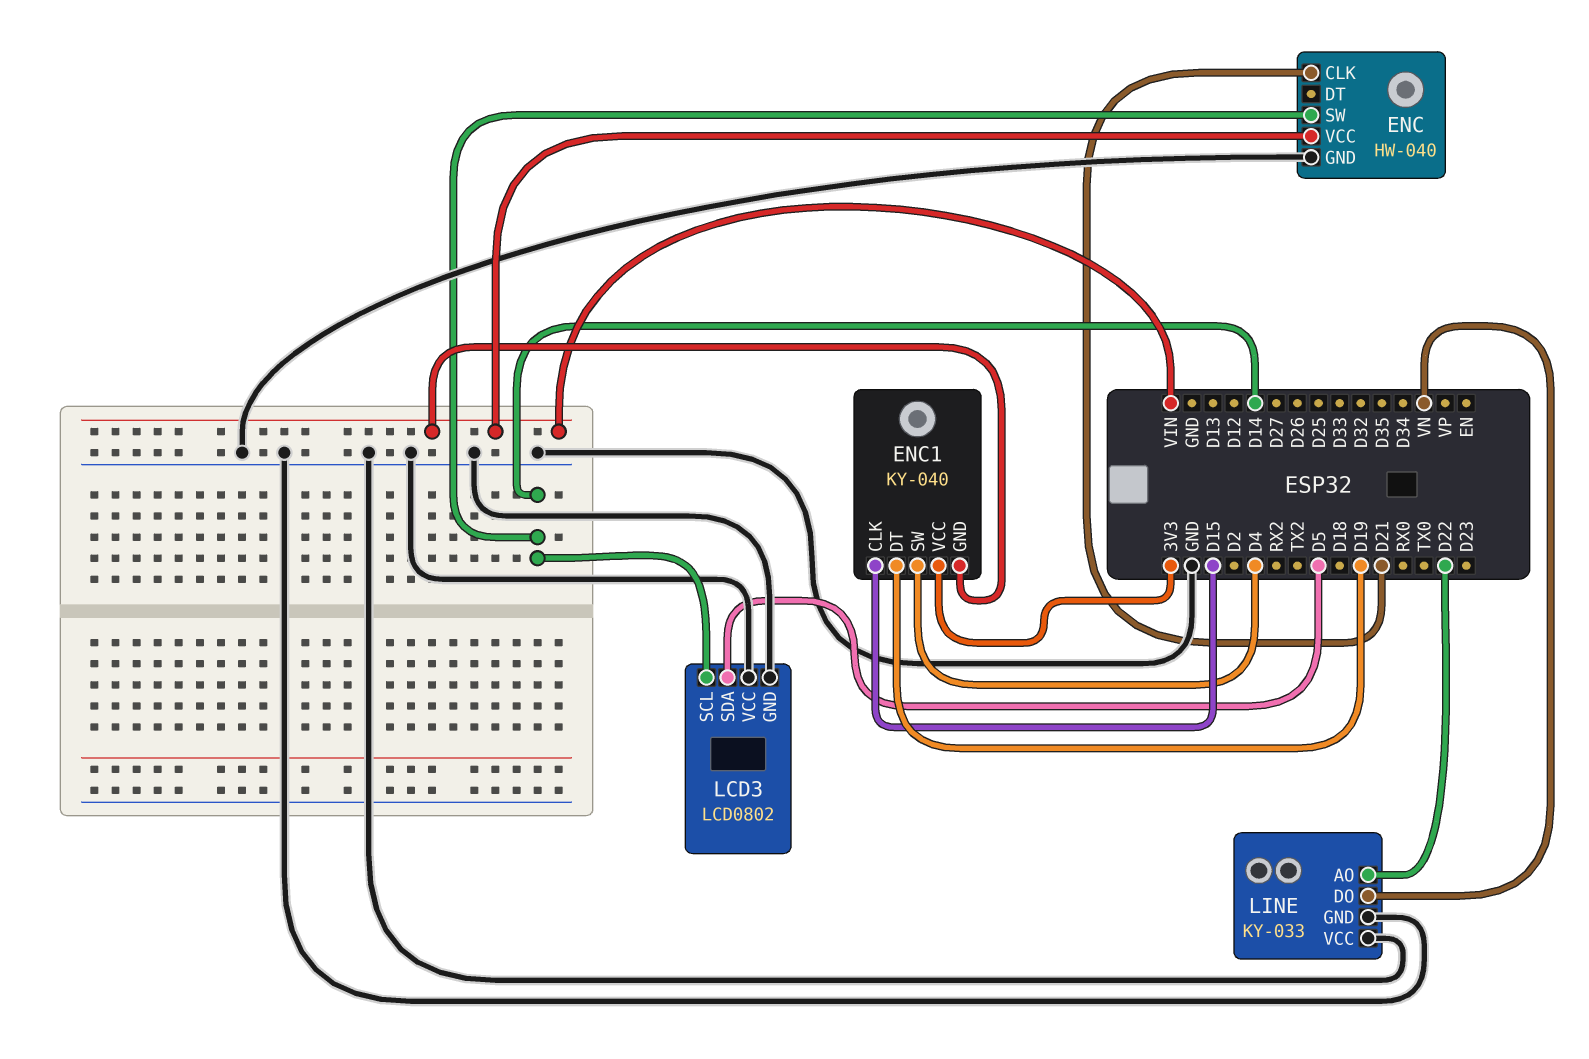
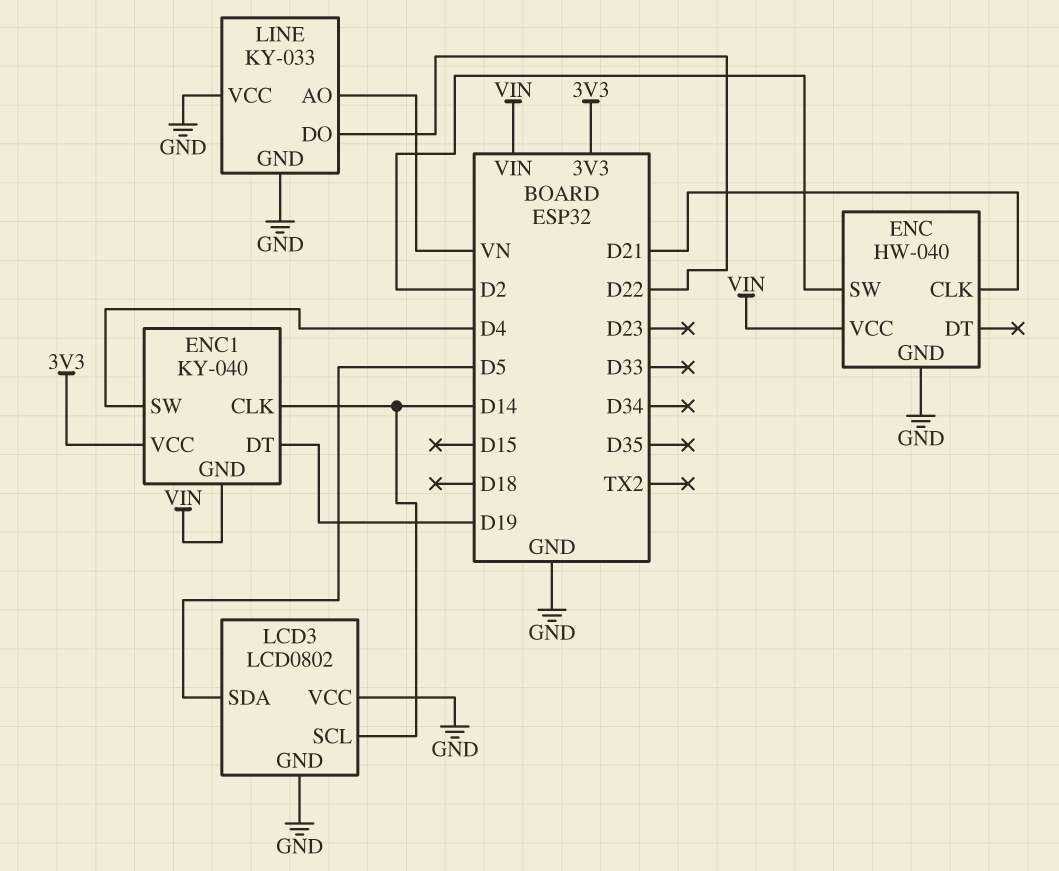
ENC pin SW: D14 -> D2
ENC1 pin CLK: D15 -> D14
LINE pin AO: D22 -> VN
LINE pin DO: VN -> D22

